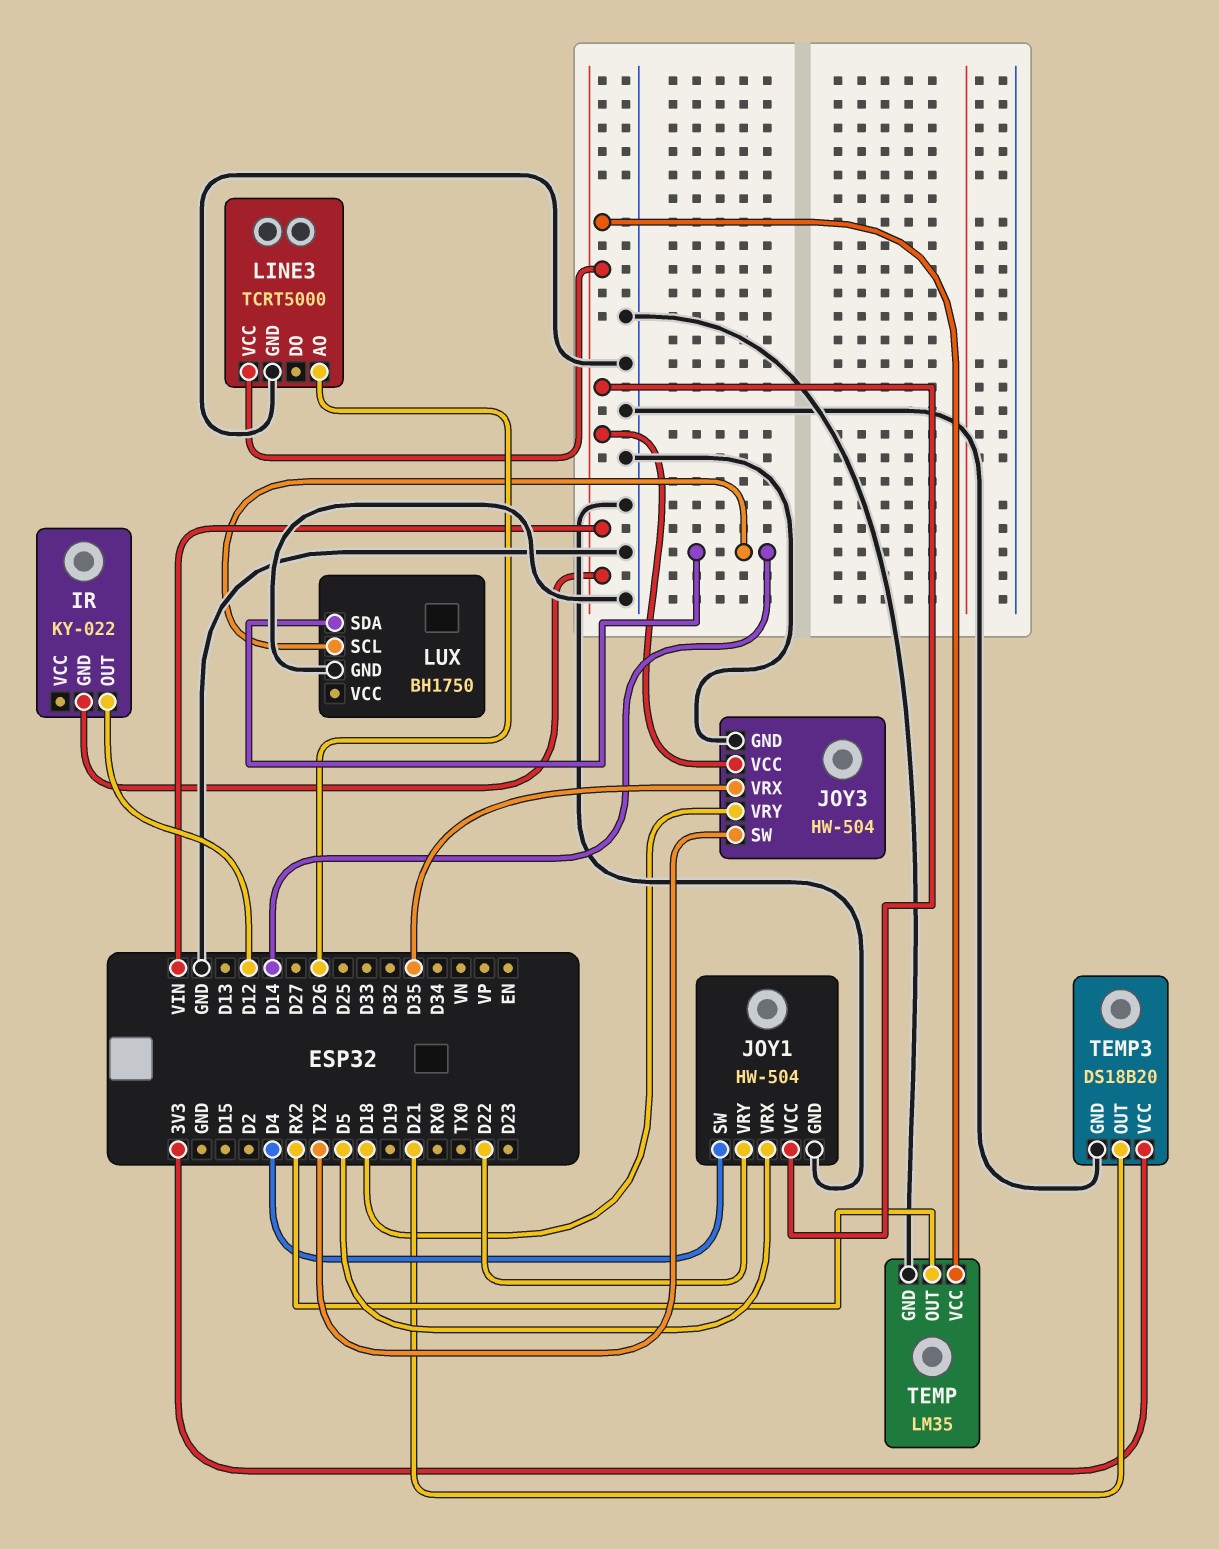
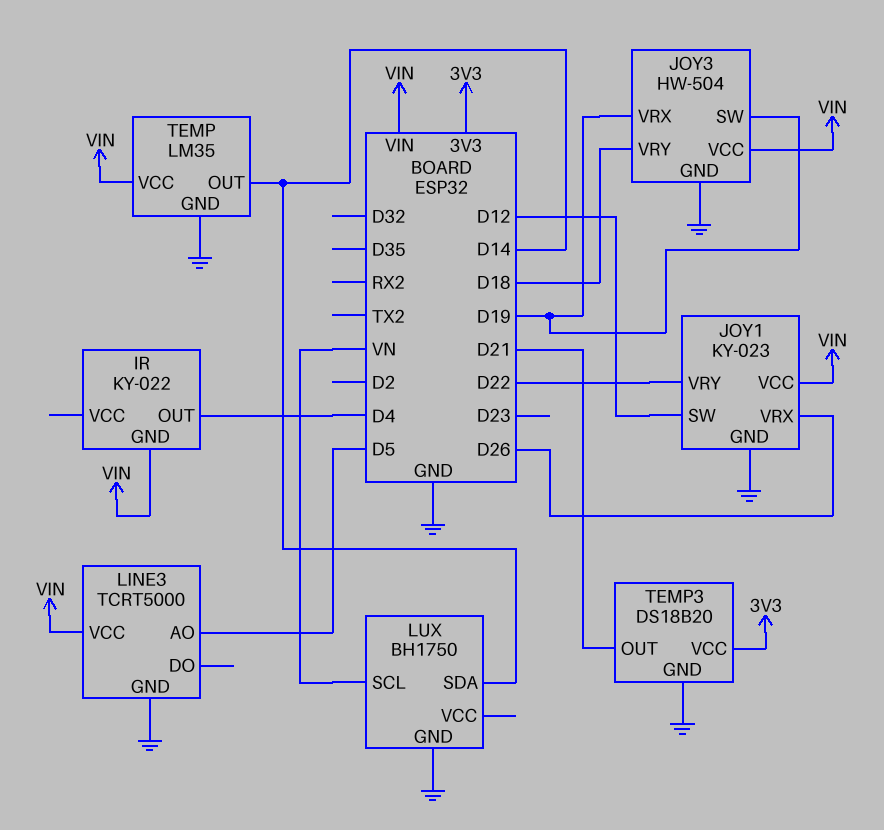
IR pin OUT: D12 -> D4
JOY1: HW-504 -> KY-023
JOY1 pin SW: D4 -> D12
JOY1 pin VRX: D5 -> D26
JOY3 pin SW: TX2 -> D19
JOY3 pin VRX: D35 -> D19
LINE3 pin AO: D26 -> D5
LUX pin SCL: D14 -> VN
TEMP pin OUT: RX2 -> D14

